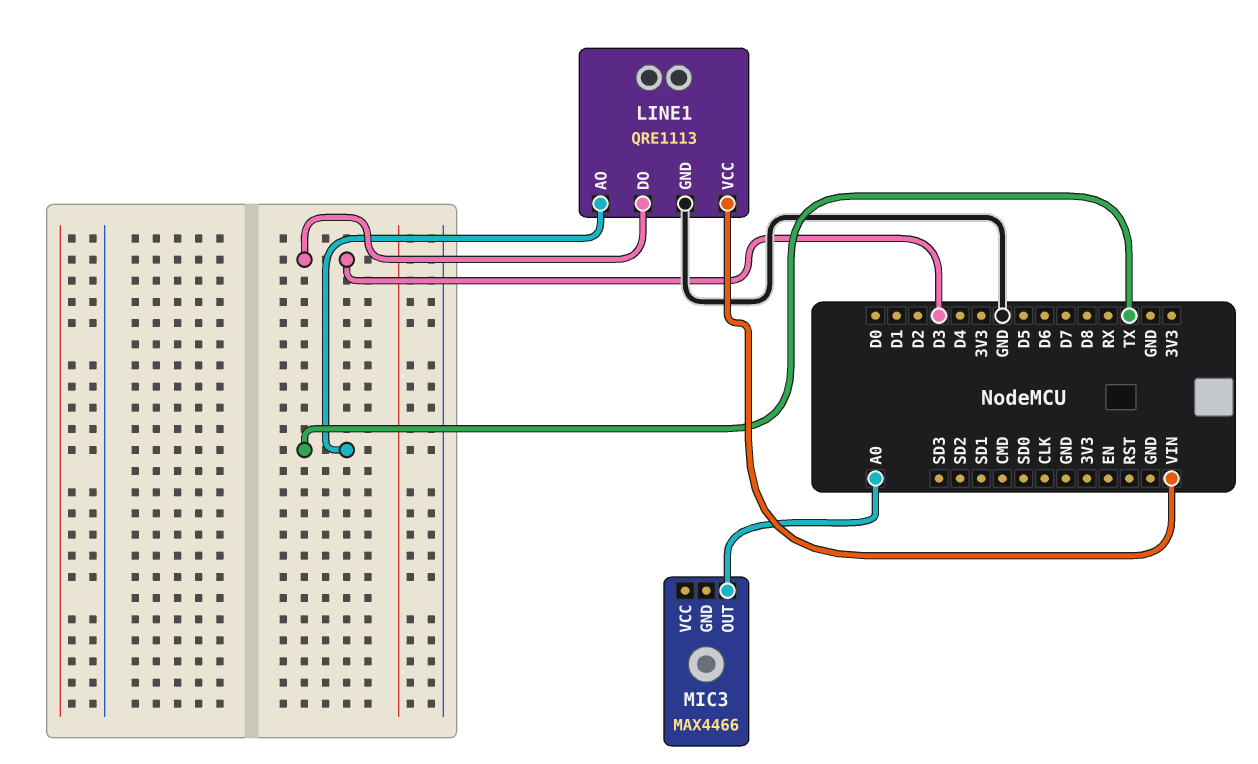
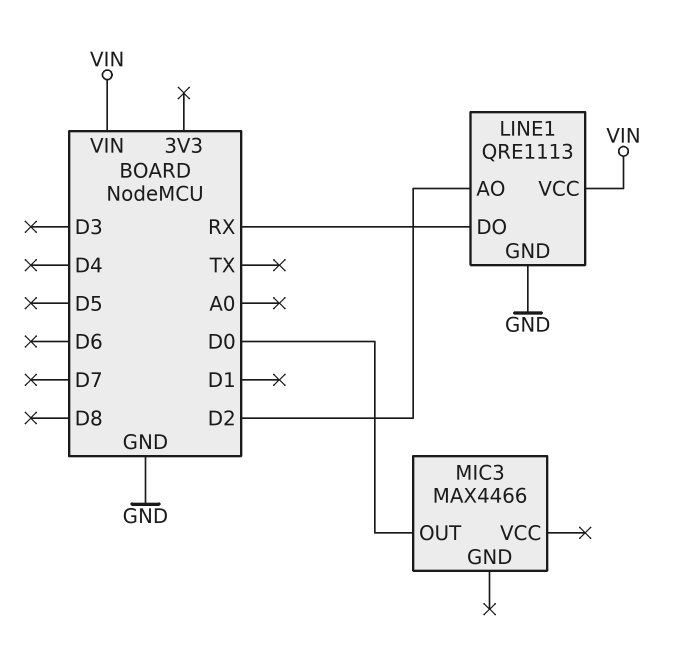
LINE1 pin AO: TX -> D2
LINE1 pin DO: D3 -> RX
MIC3 pin OUT: A0 -> D0

